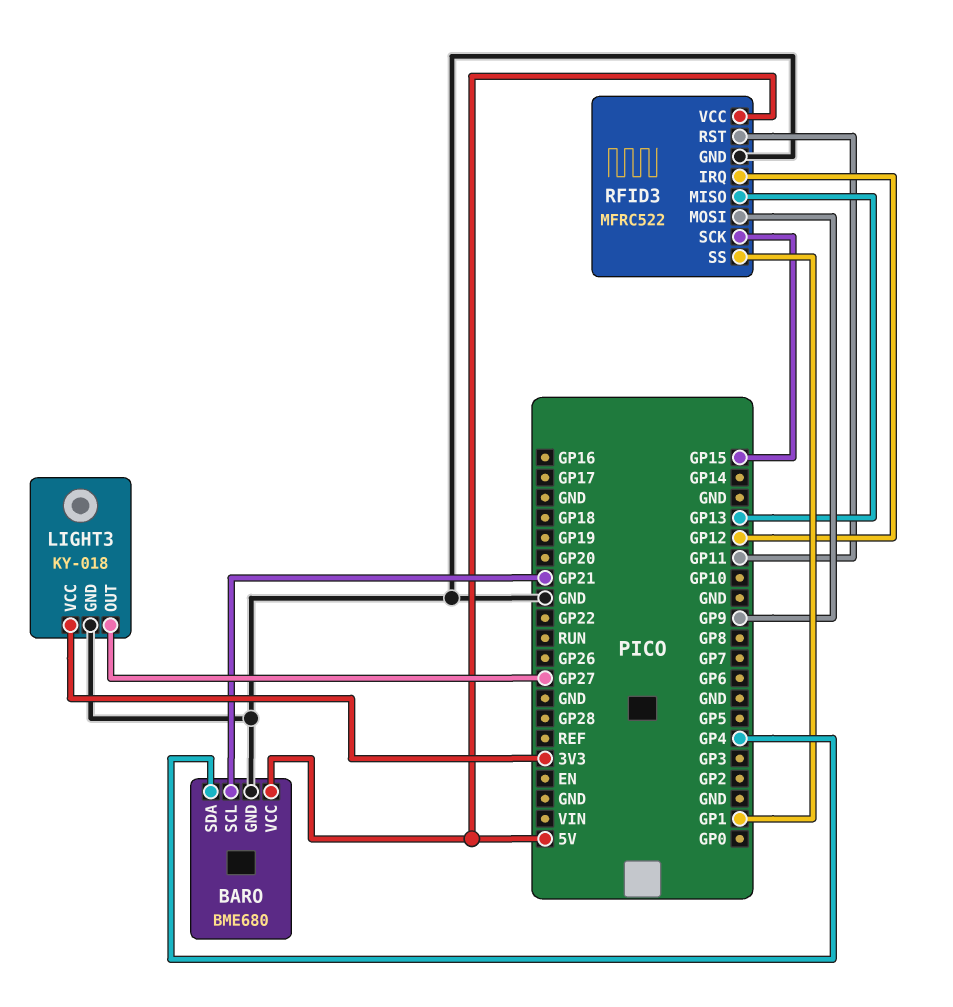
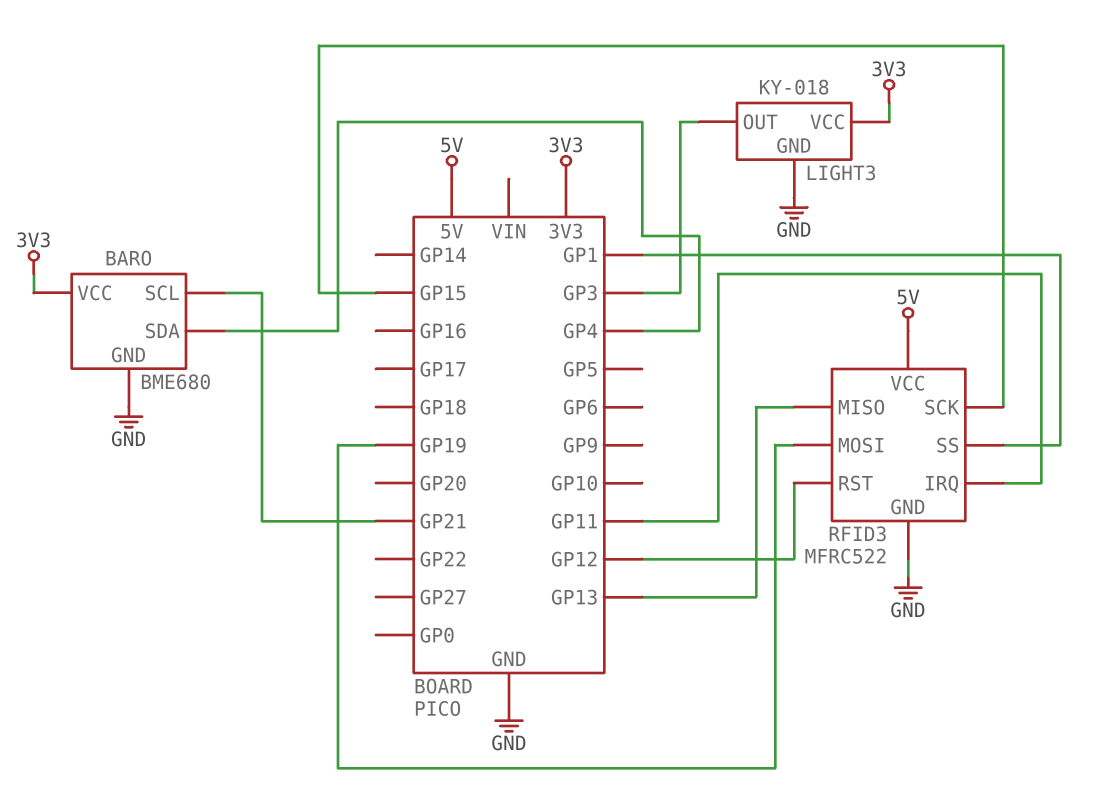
BARO pin VCC: 5V -> 3V3
LIGHT3 pin OUT: GP27 -> GP3
RFID3 pin IRQ: GP12 -> GP11
RFID3 pin MOSI: GP9 -> GP19
RFID3 pin RST: GP11 -> GP12

